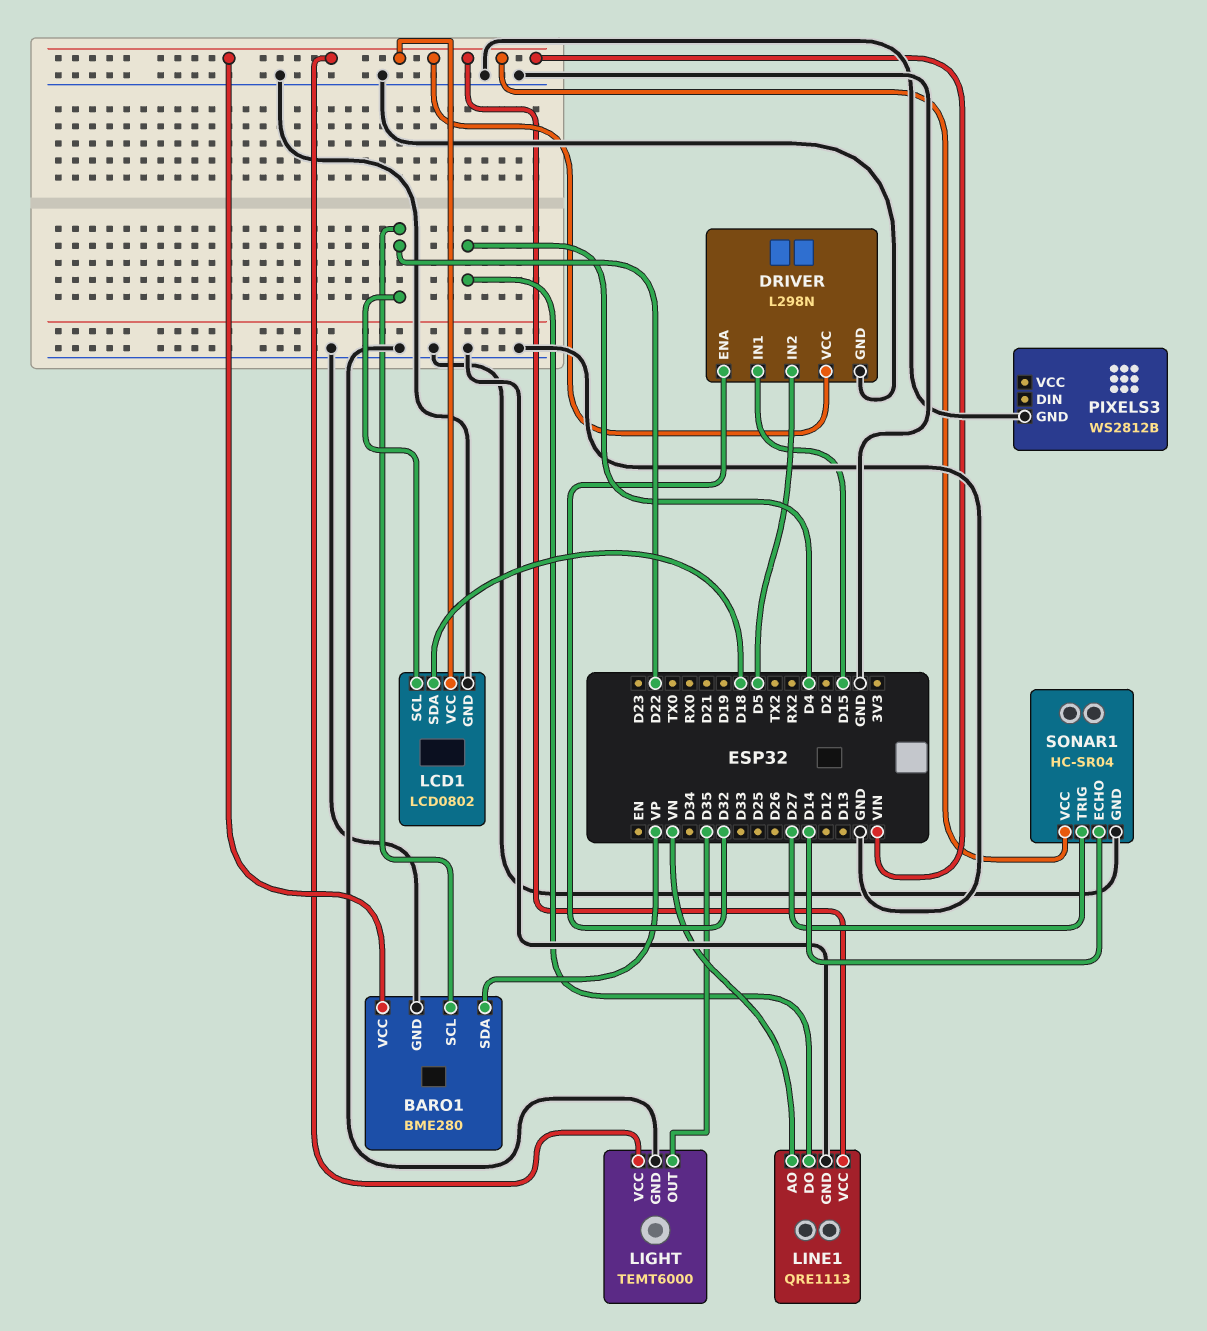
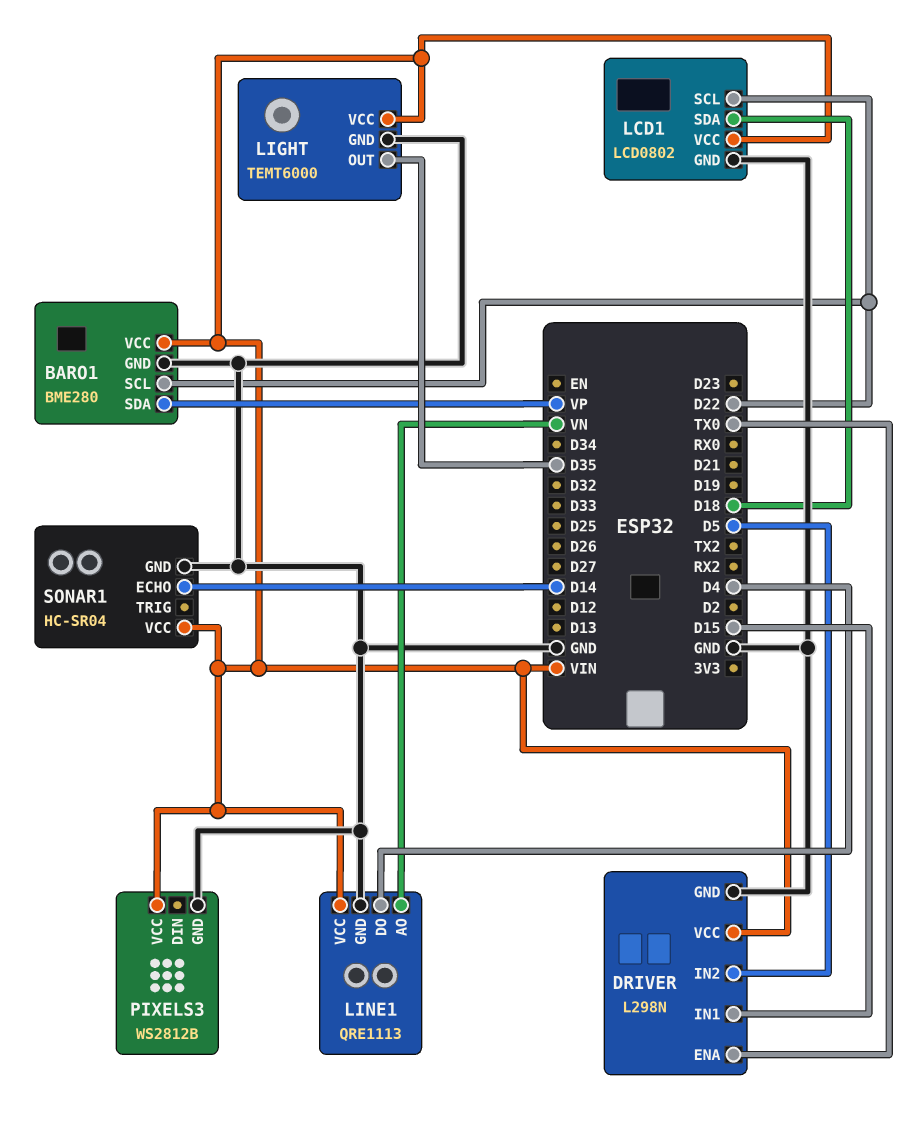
DRIVER pin ENA: D32 -> TX0
PIXELS3 pin VCC: none -> VIN
SONAR1 pin TRIG: D27 -> none

